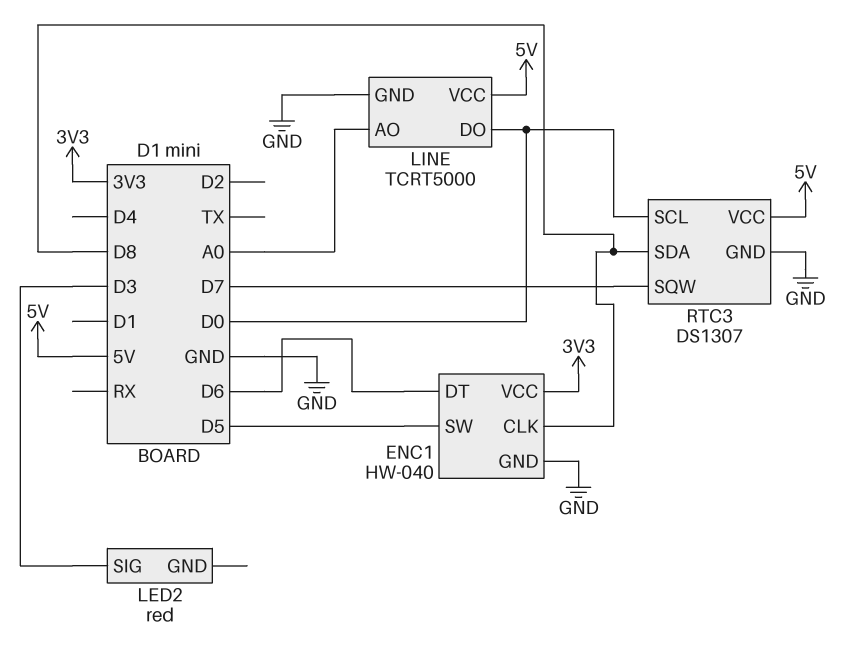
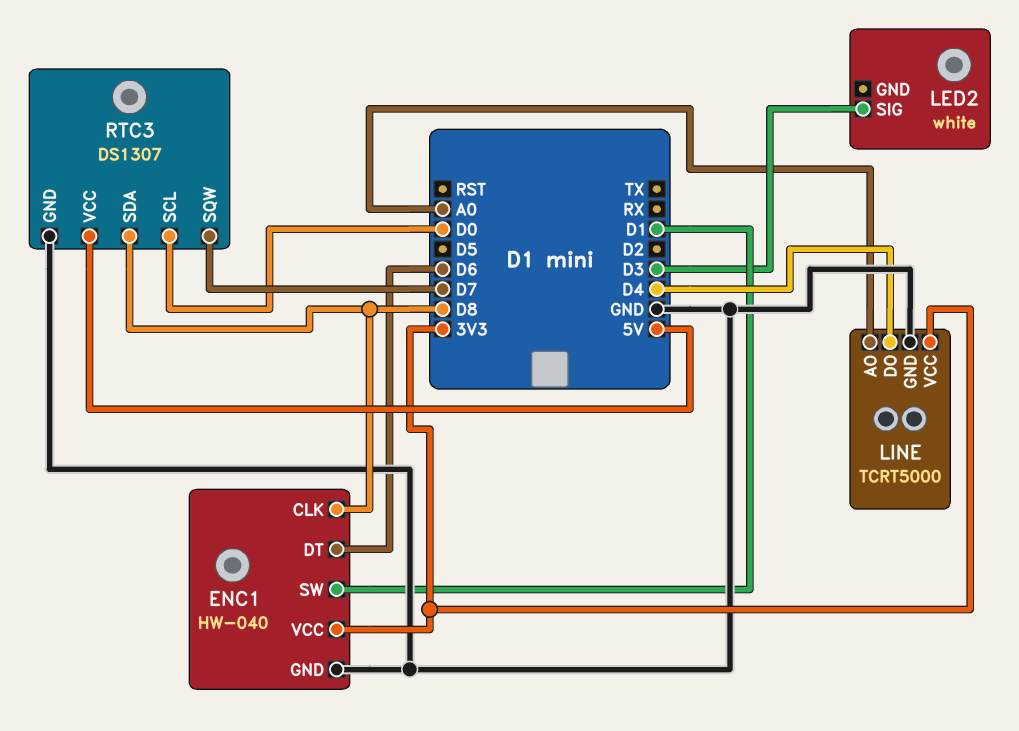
ENC1 pin SW: D5 -> D1
LED2: red -> white
LINE pin DO: D0 -> D4
LINE pin VCC: 5V -> 3V3

